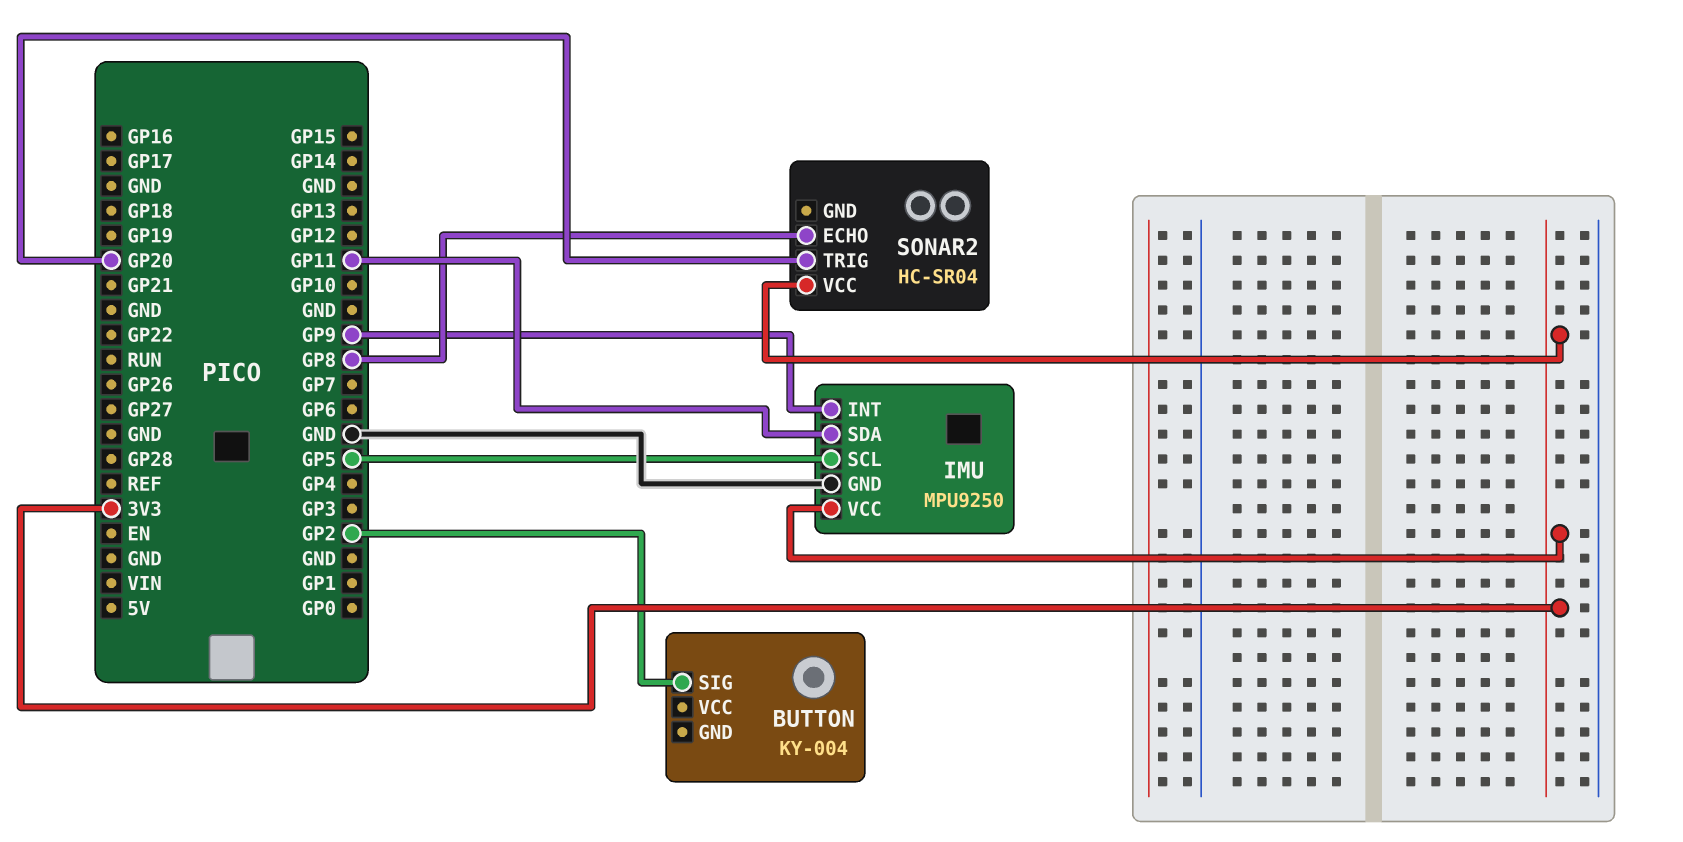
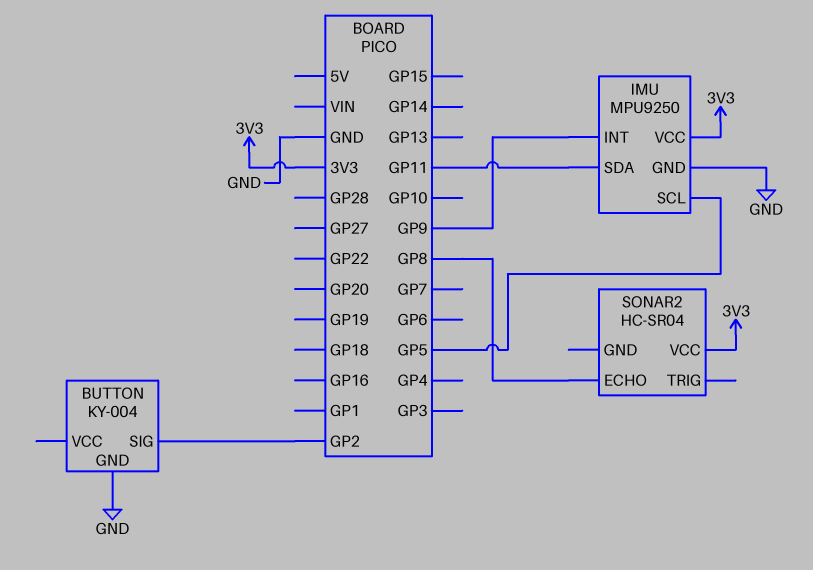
BUTTON pin GND: none -> GND
SONAR2 pin TRIG: GP20 -> none

